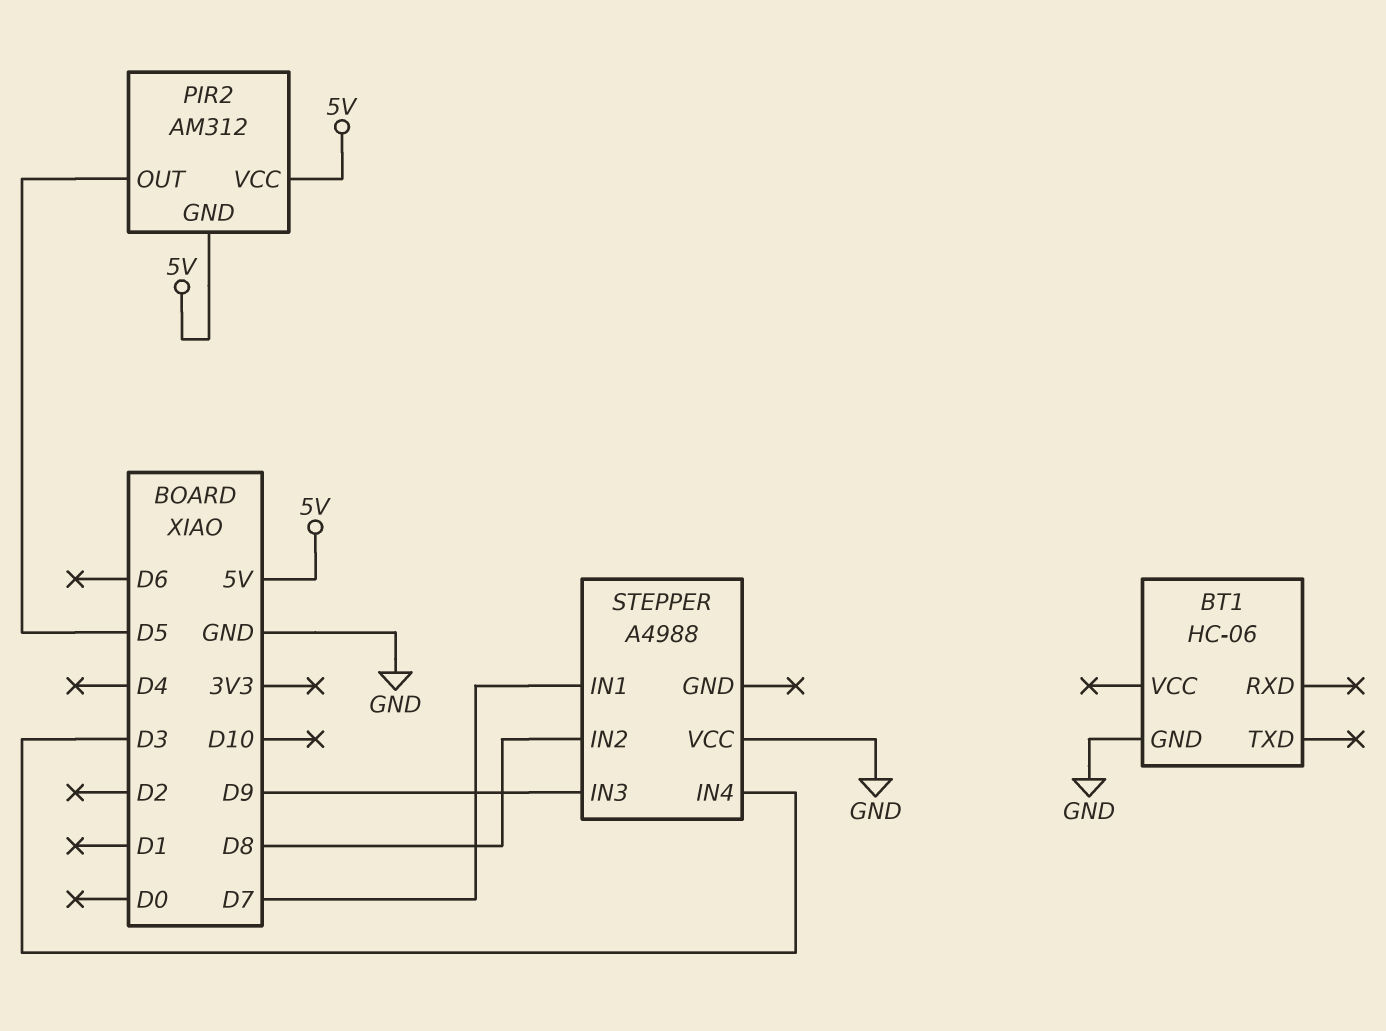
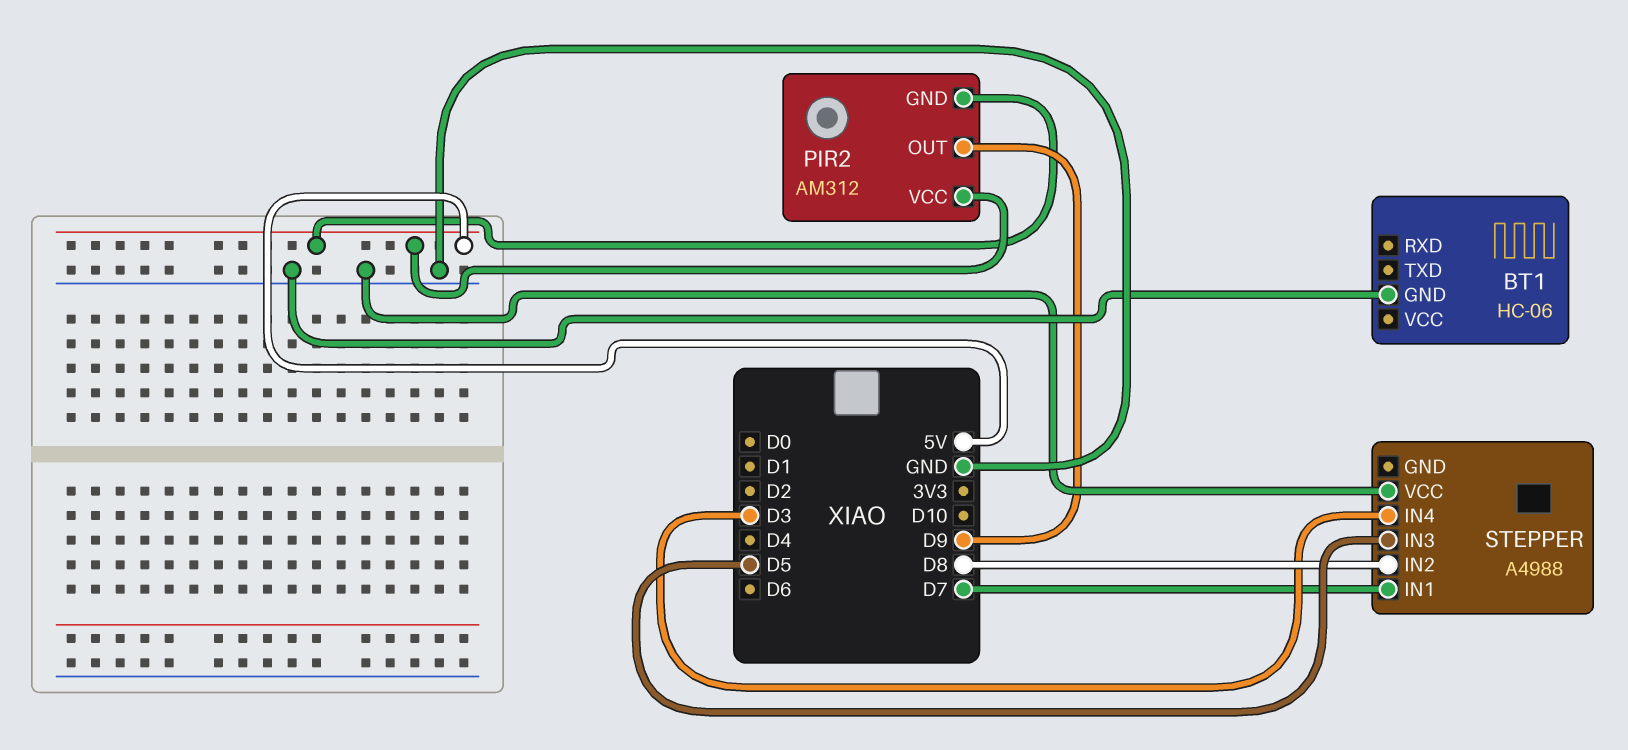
PIR2 pin OUT: D5 -> D9
STEPPER pin IN3: D9 -> D5

